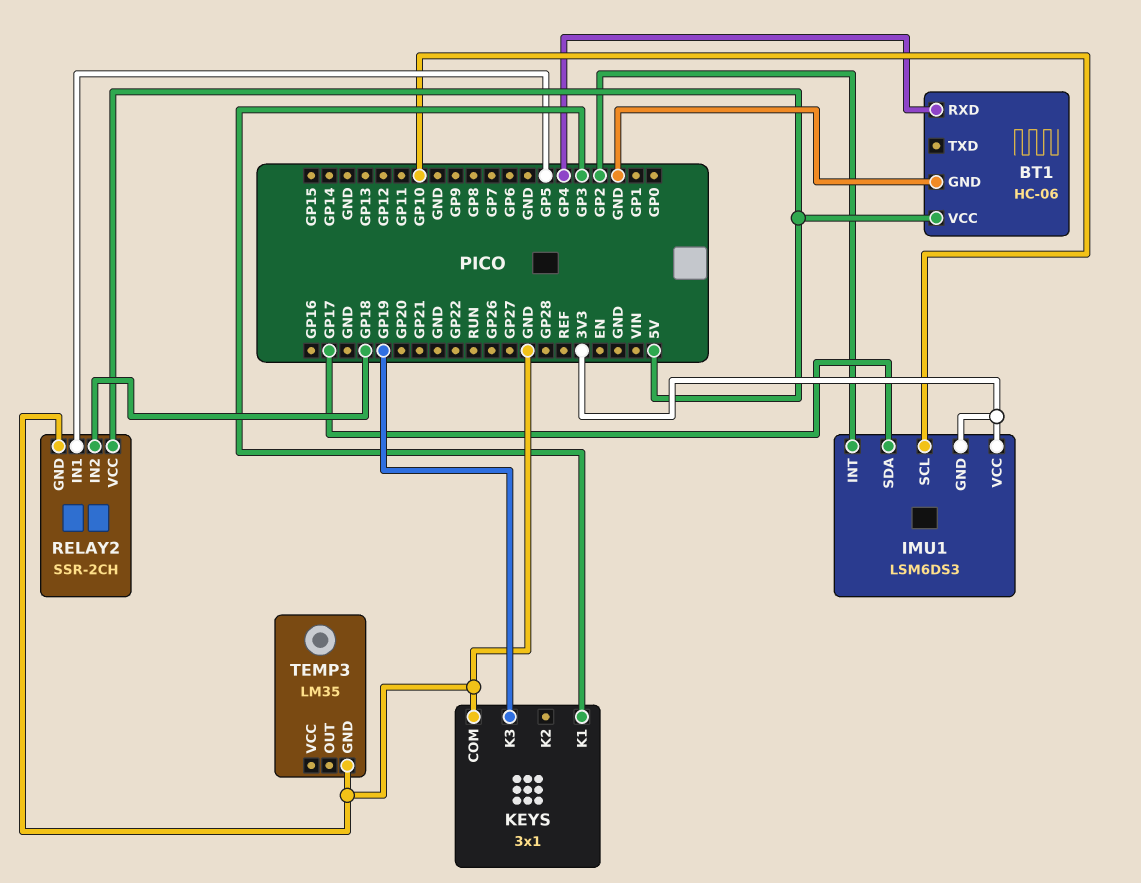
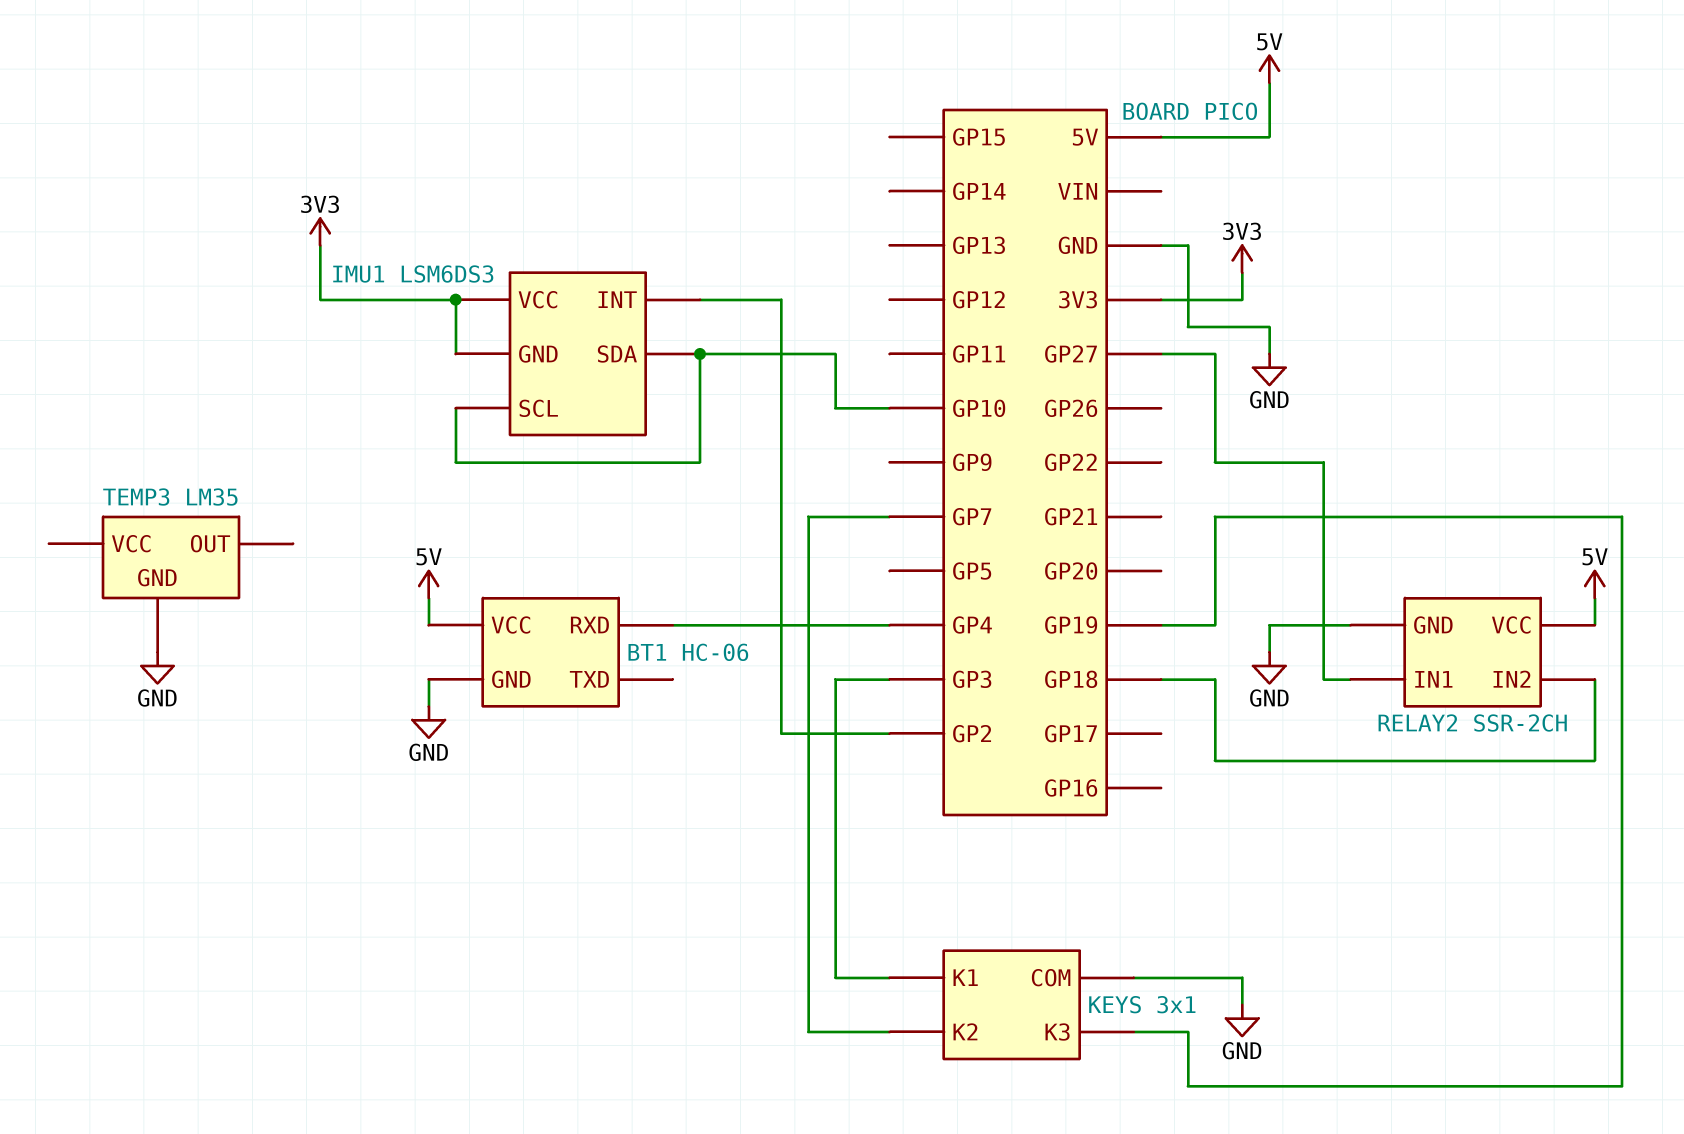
IMU1 pin SDA: GP17 -> GP10
KEYS pin K2: none -> GP7
RELAY2 pin IN1: GP5 -> GP27

